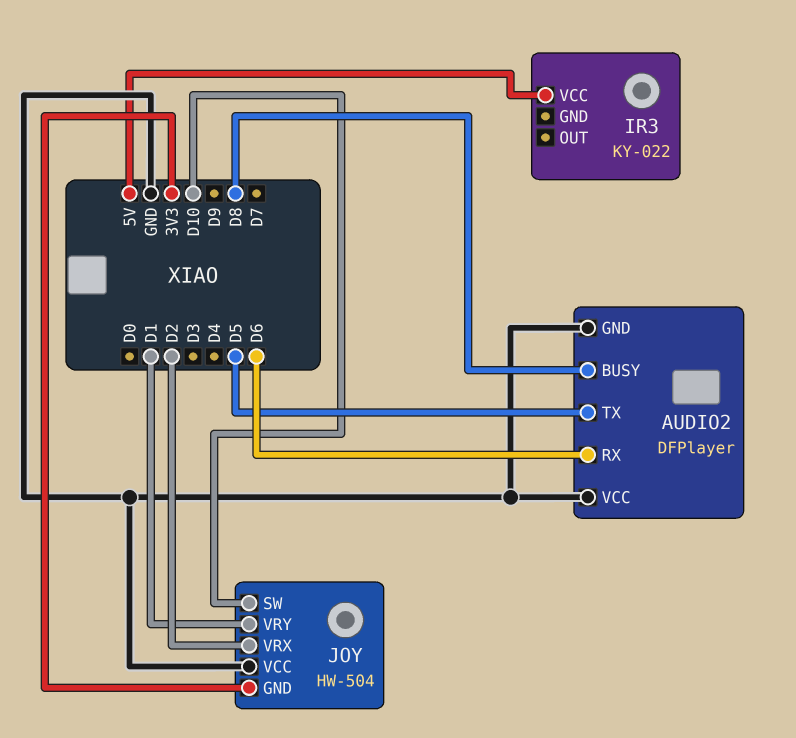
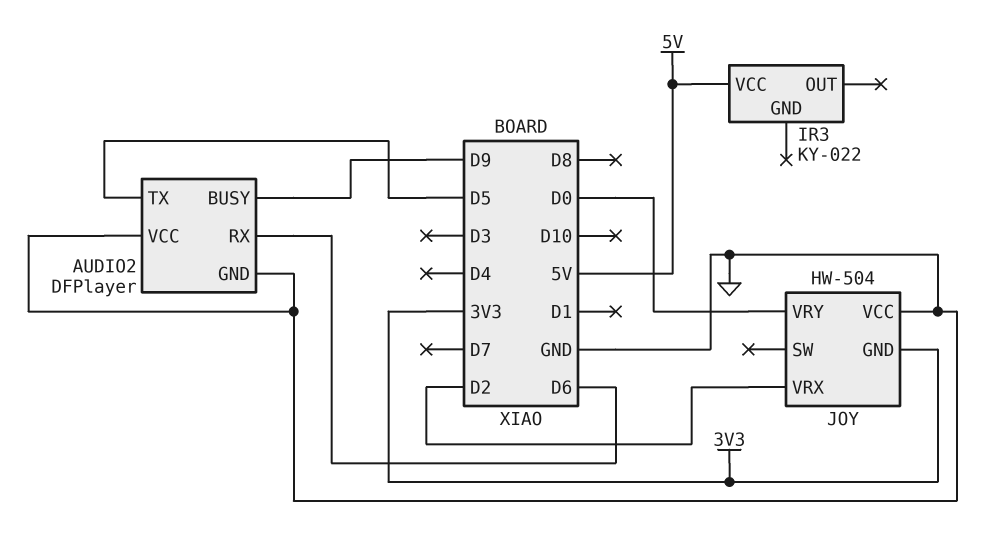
AUDIO2 pin BUSY: D8 -> D9
JOY pin SW: D10 -> none
JOY pin VRY: D1 -> D0

